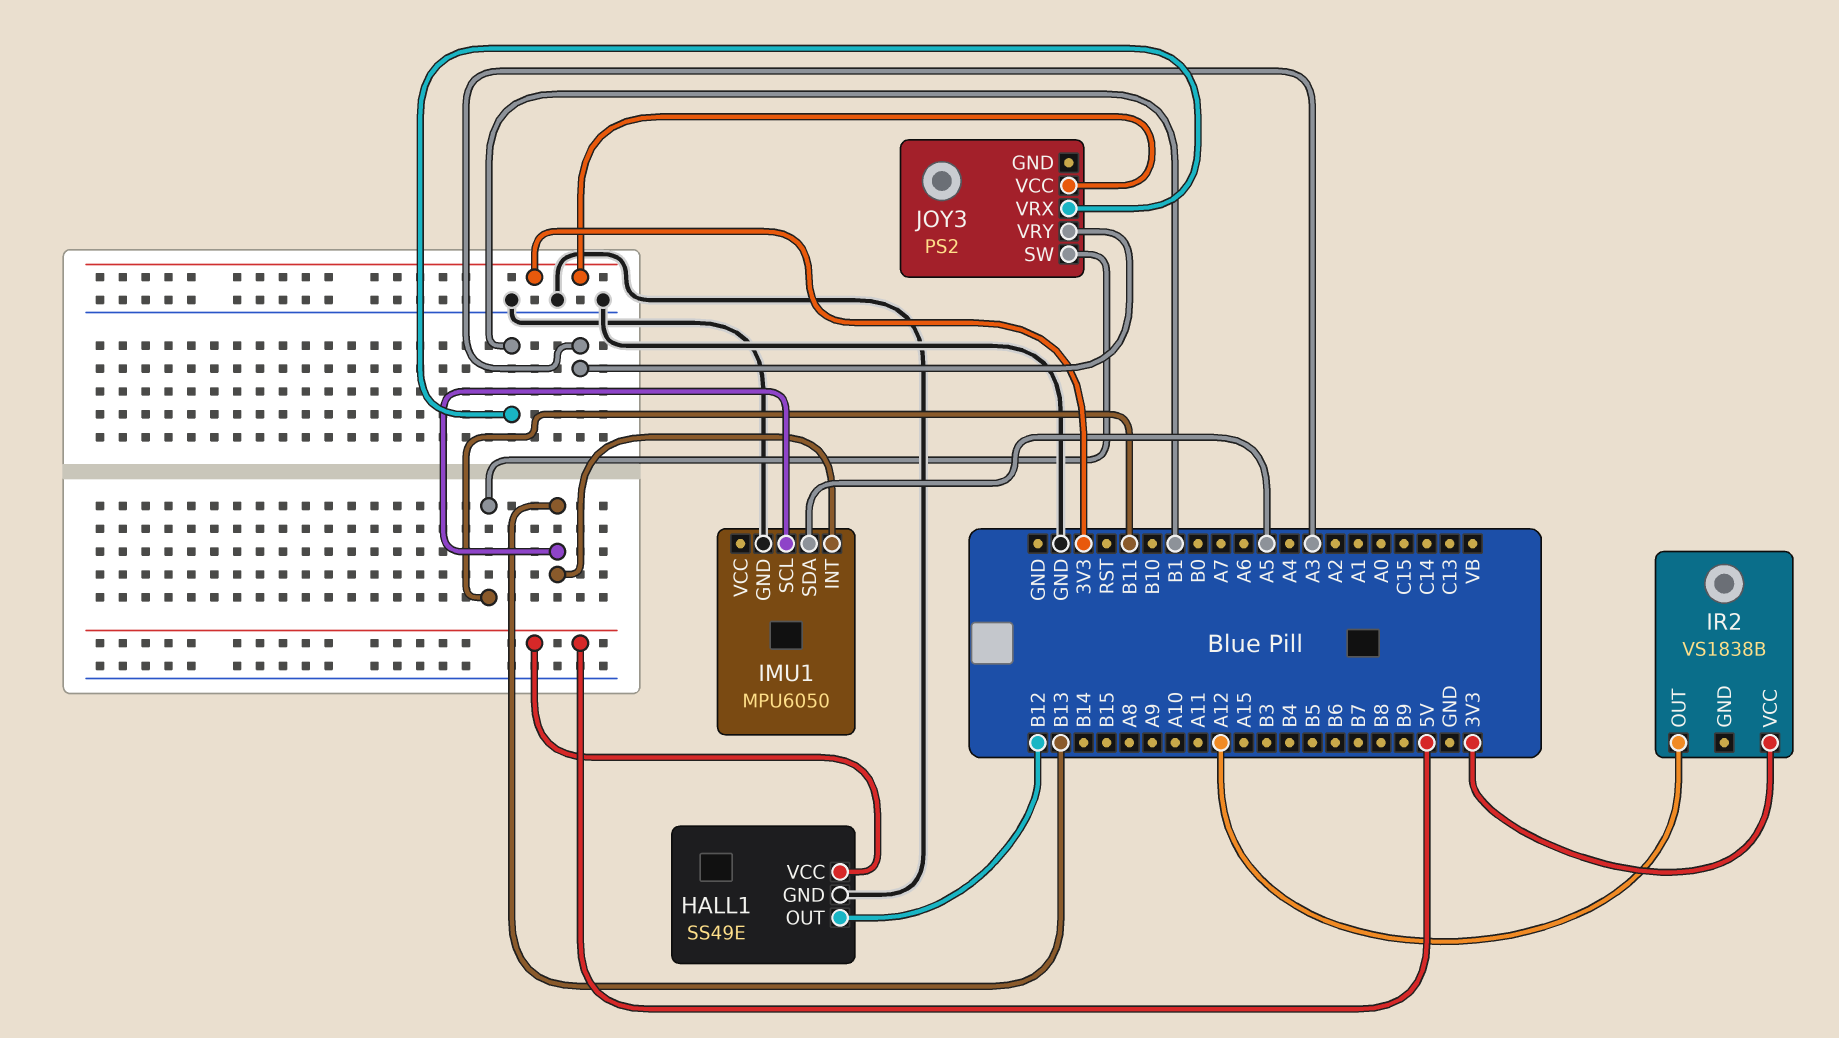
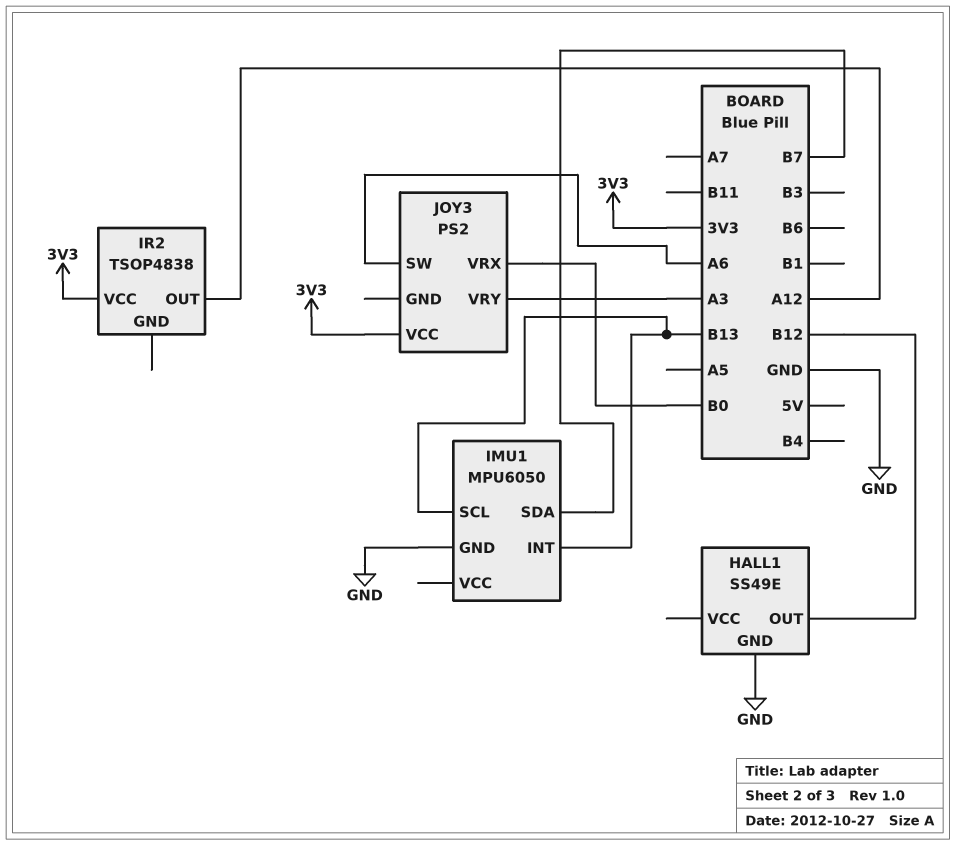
HALL1 pin VCC: 5V -> none
IMU1 pin SDA: A5 -> B7
IR2: VS1838B -> TSOP4838
JOY3 pin SW: B11 -> A6
JOY3 pin VRX: B1 -> B0

